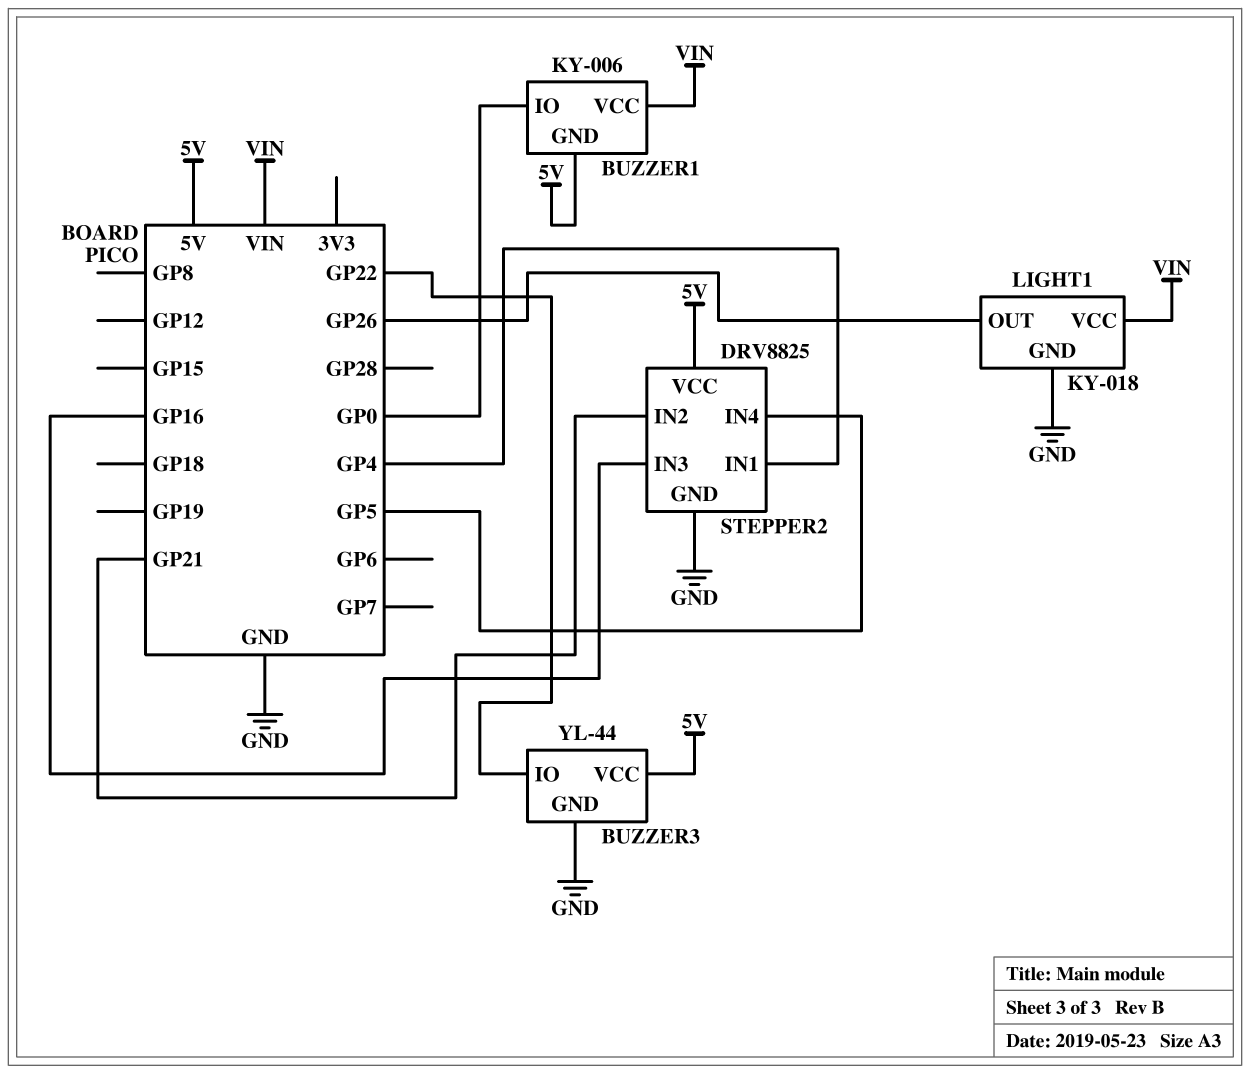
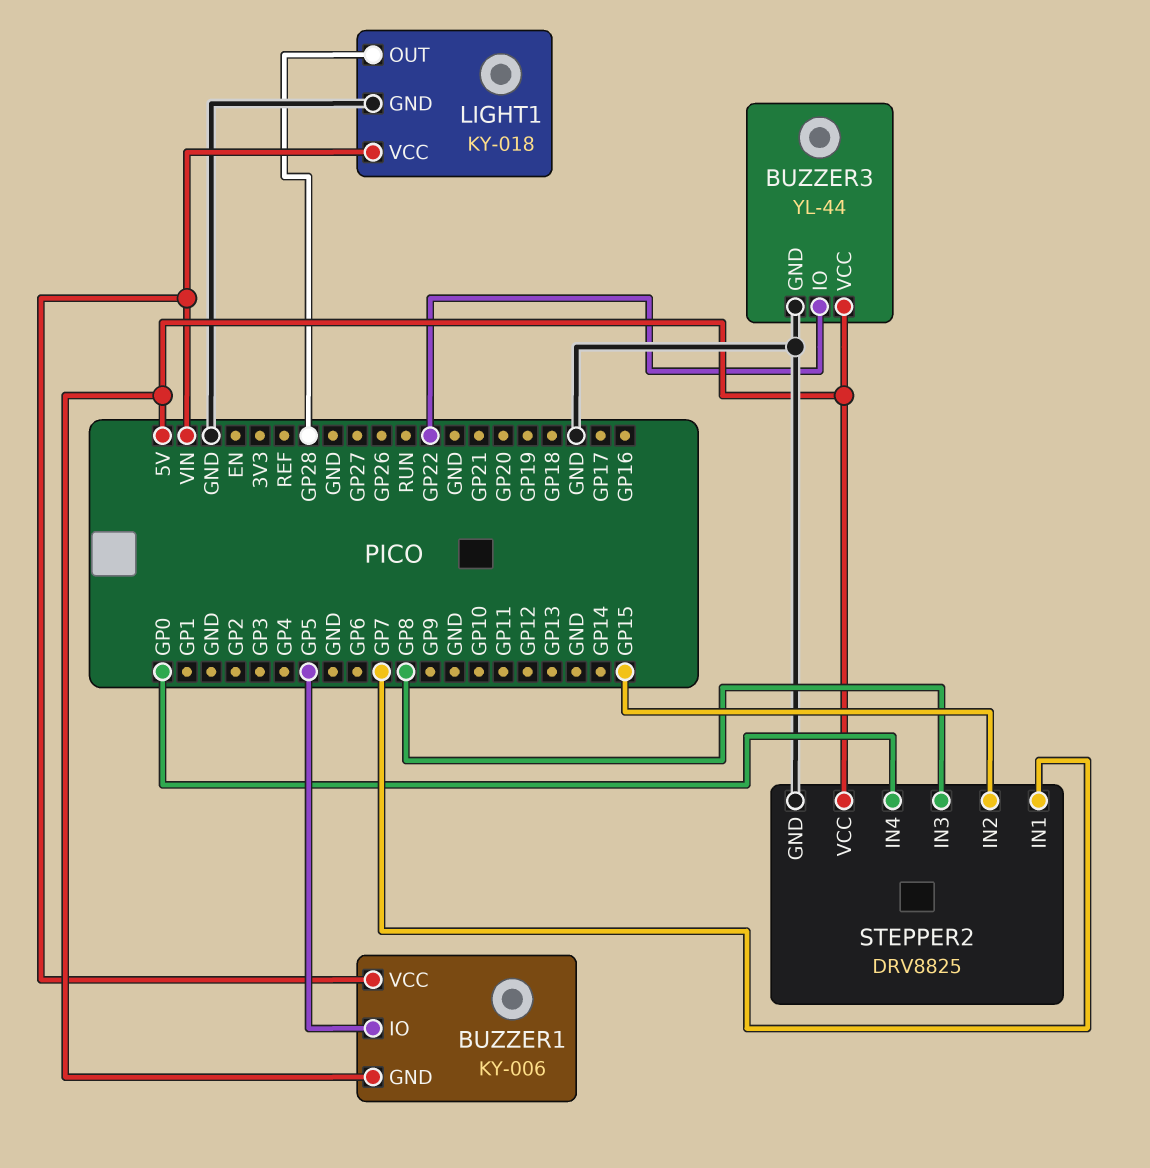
BUZZER1 pin IO: GP0 -> GP5
LIGHT1 pin OUT: GP26 -> GP28
STEPPER2 pin IN1: GP4 -> GP7
STEPPER2 pin IN2: GP21 -> GP15
STEPPER2 pin IN3: GP16 -> GP8
STEPPER2 pin IN4: GP5 -> GP0

